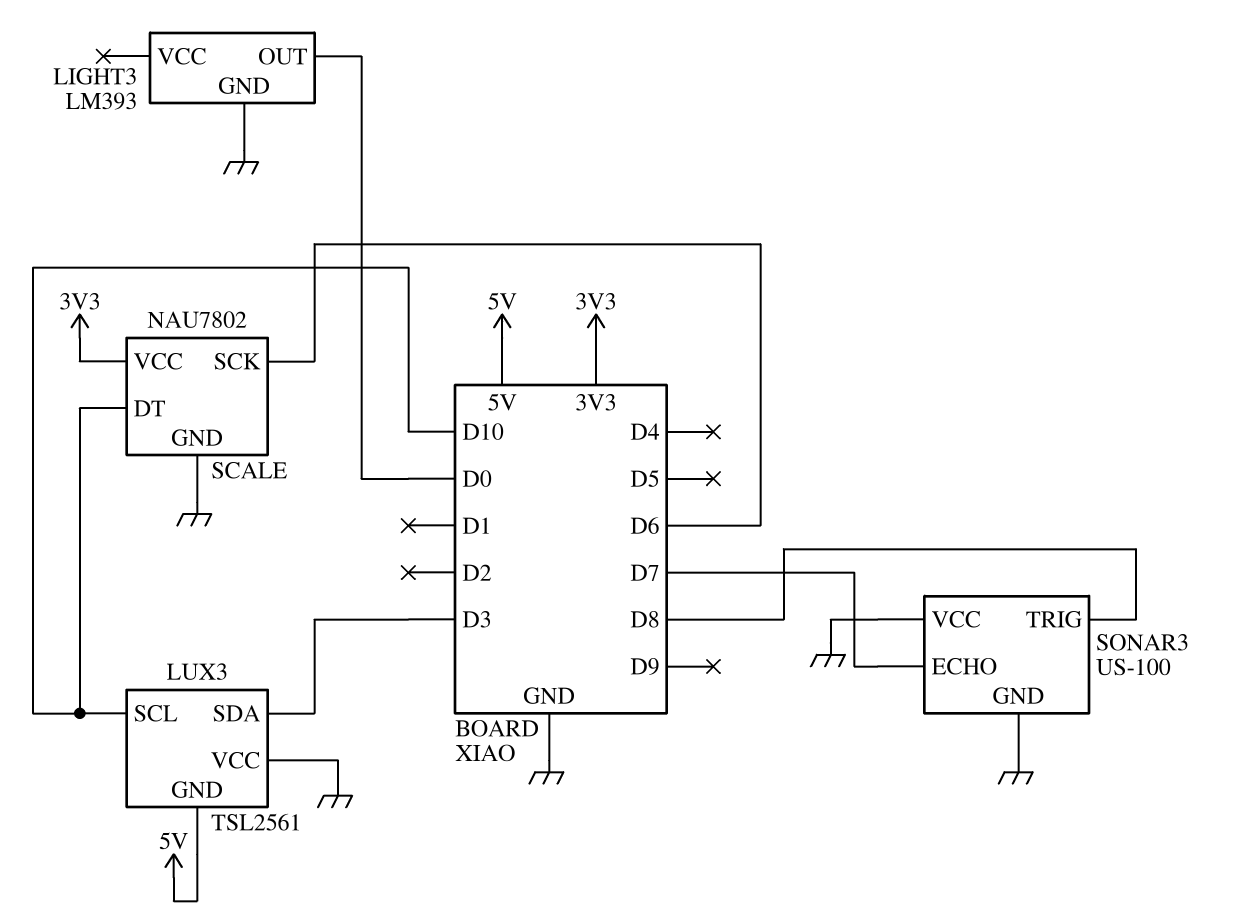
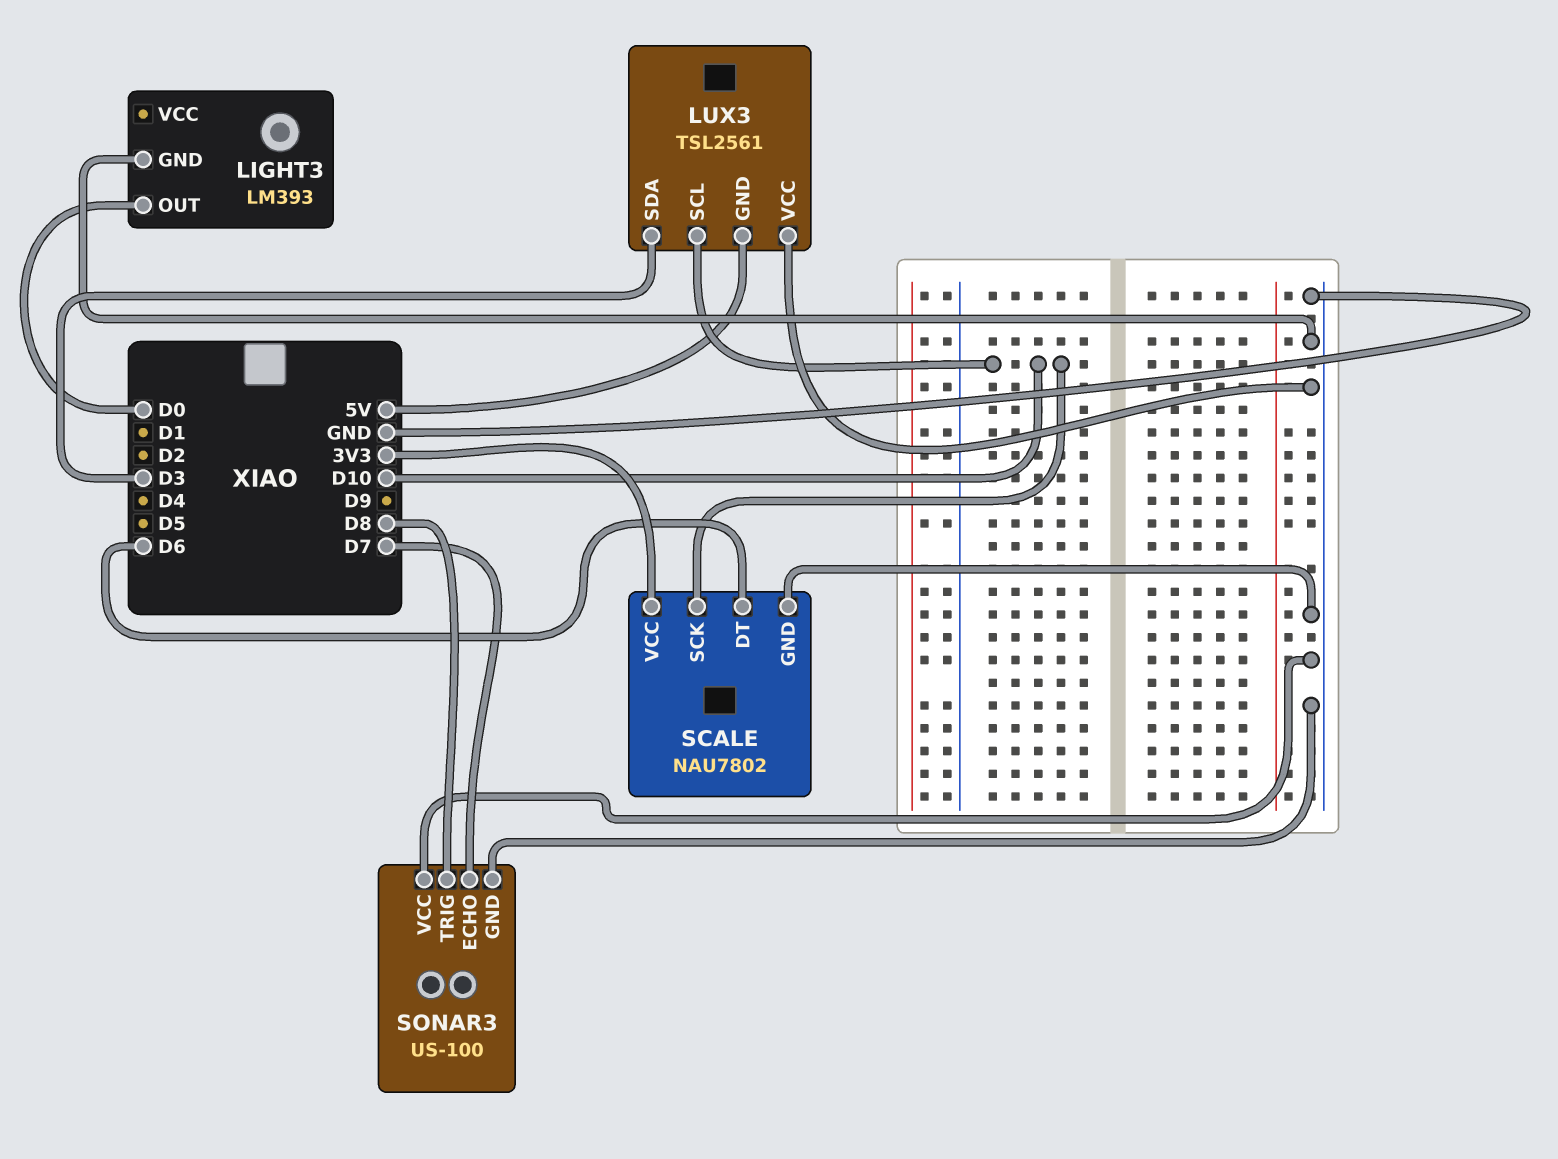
SCALE pin DT: D10 -> D6
SCALE pin SCK: D6 -> D10

